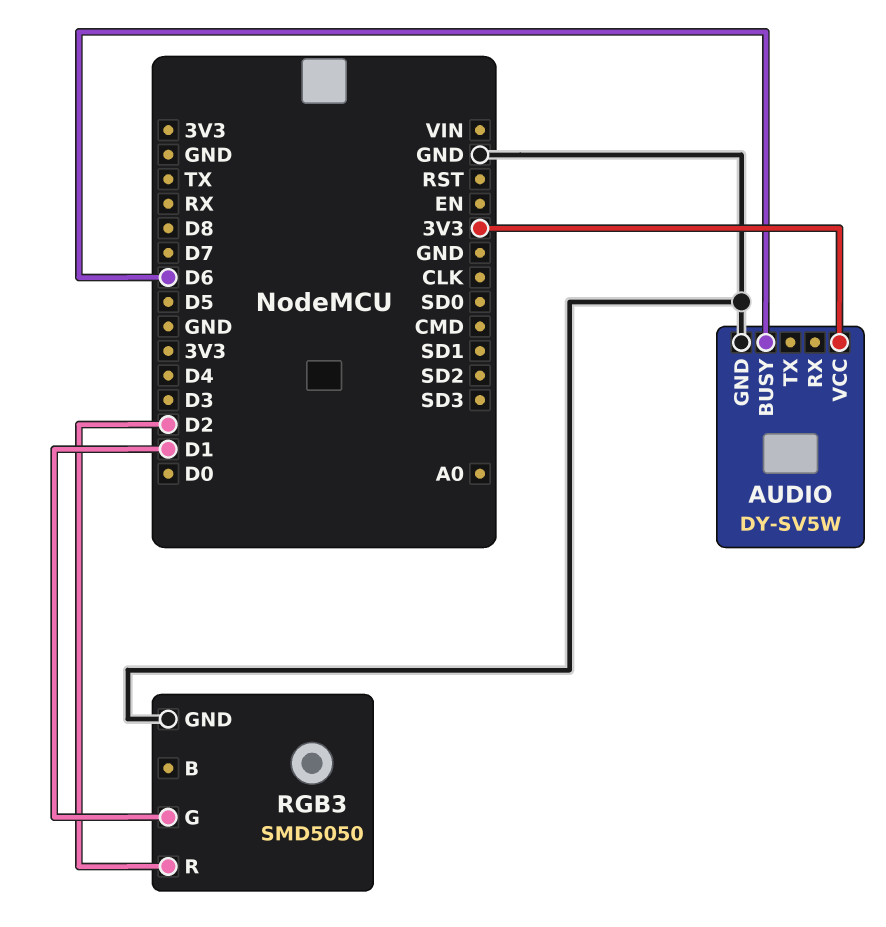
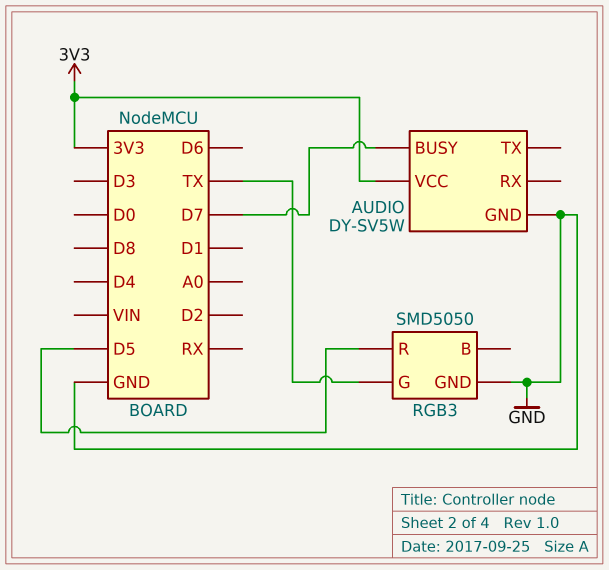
AUDIO pin BUSY: D6 -> D7
RGB3 pin G: D1 -> TX
RGB3 pin R: D2 -> D5

